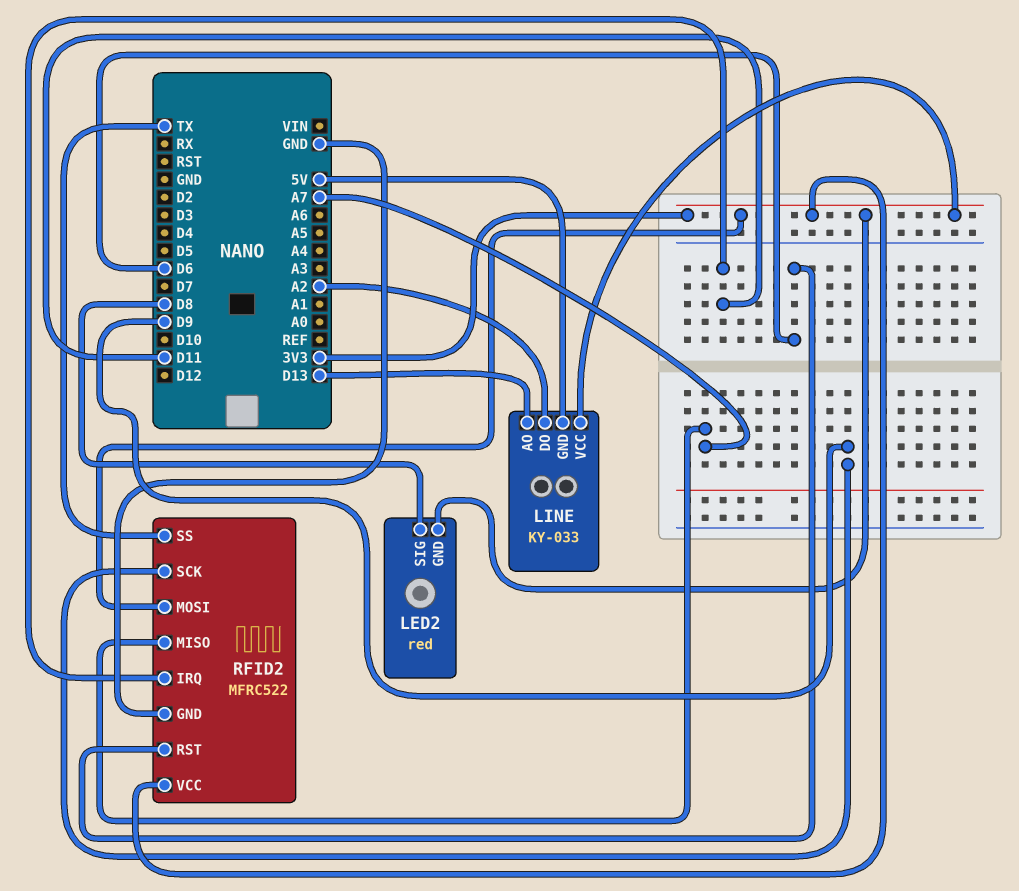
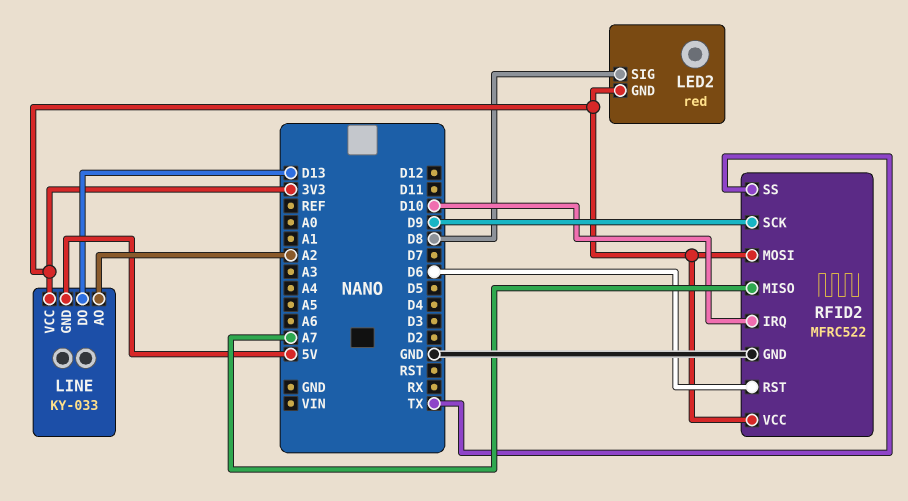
LINE pin AO: D13 -> A2
LINE pin DO: A2 -> D13
RFID2 pin IRQ: D11 -> D10

